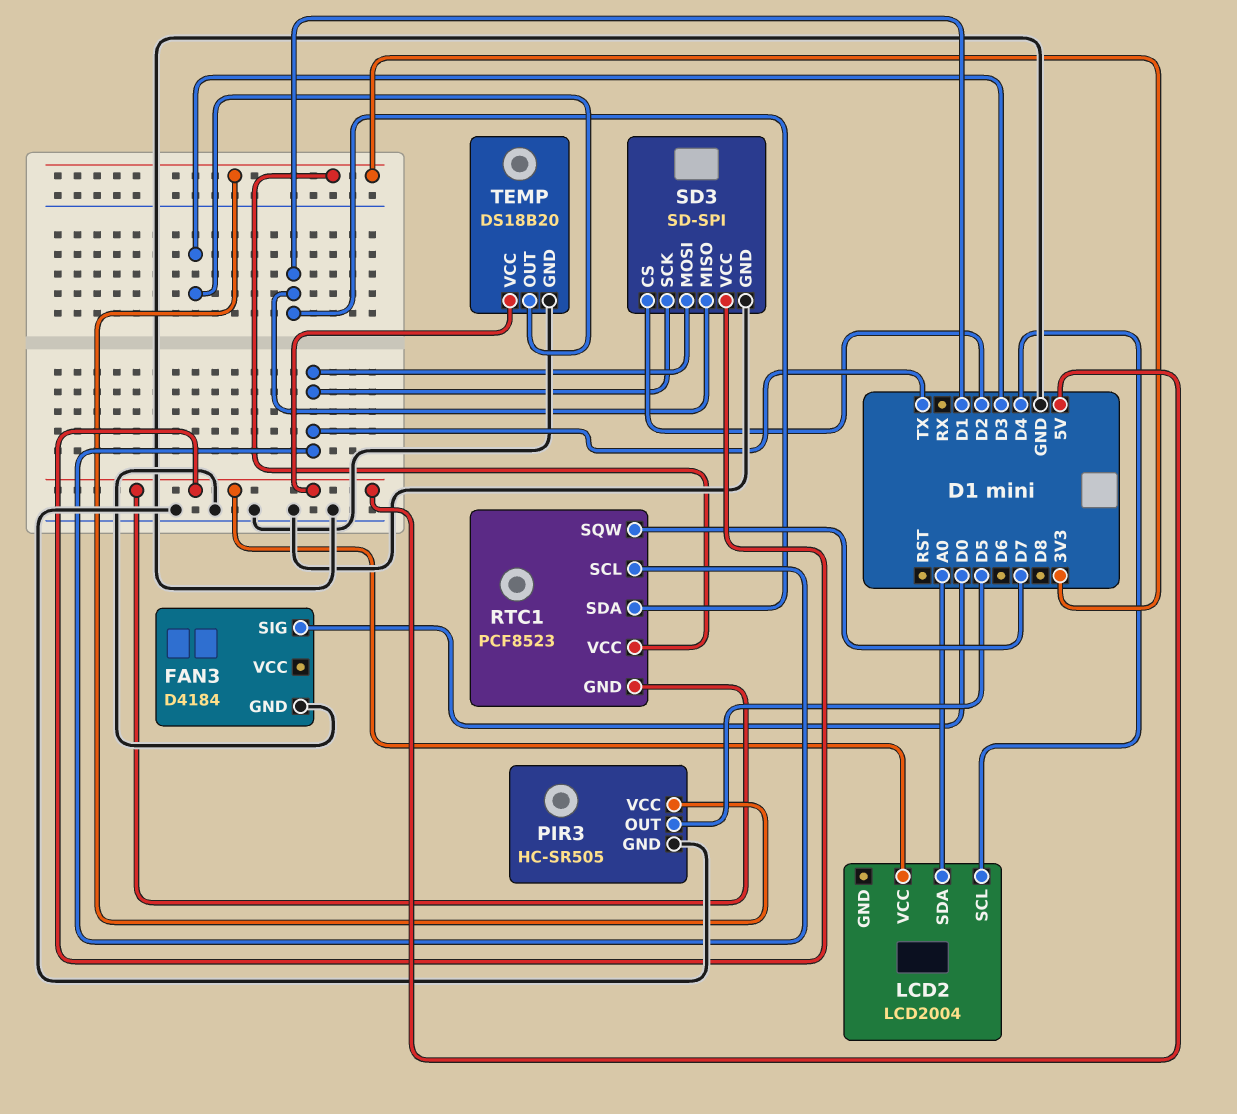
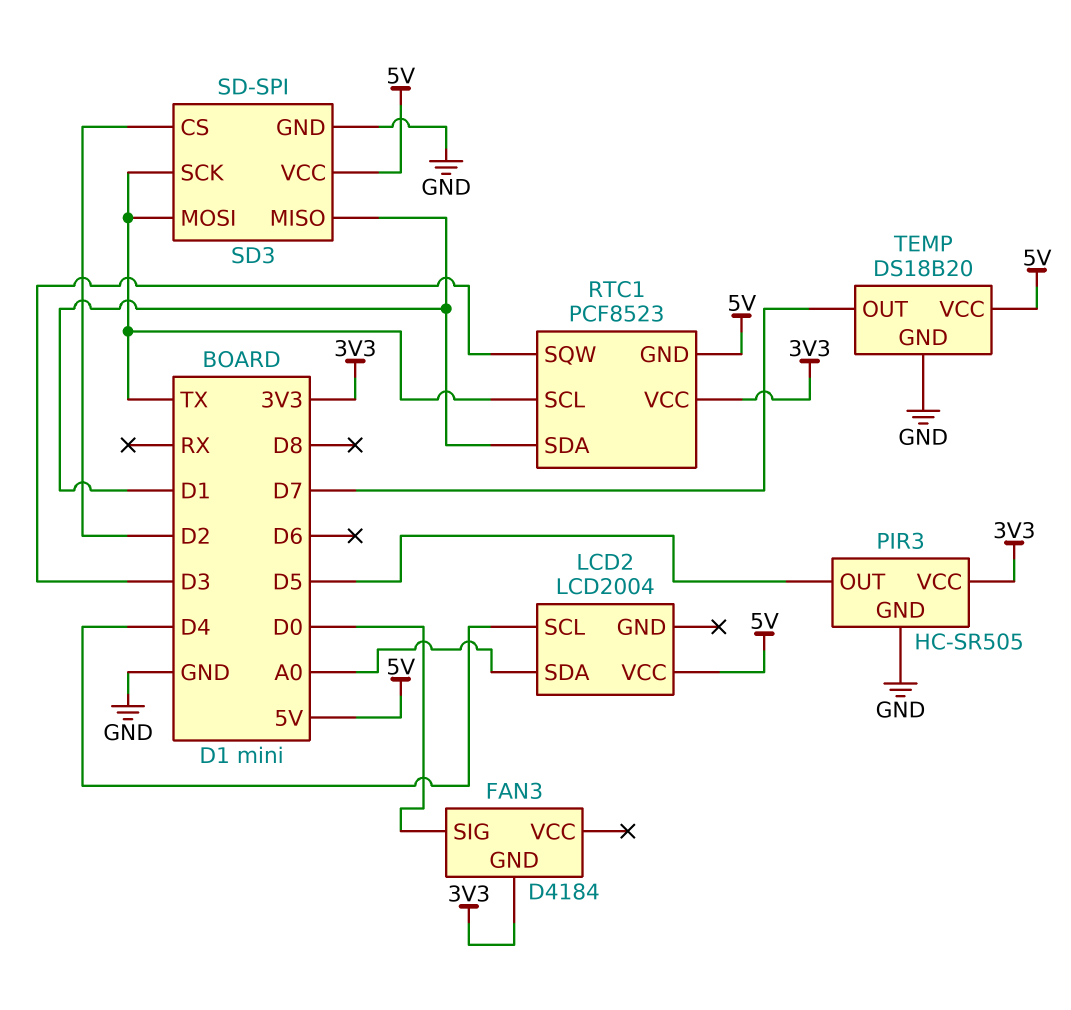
FAN3 pin GND: GND -> 3V3
RTC1 pin SQW: D7 -> D3
TEMP pin OUT: D3 -> D7

